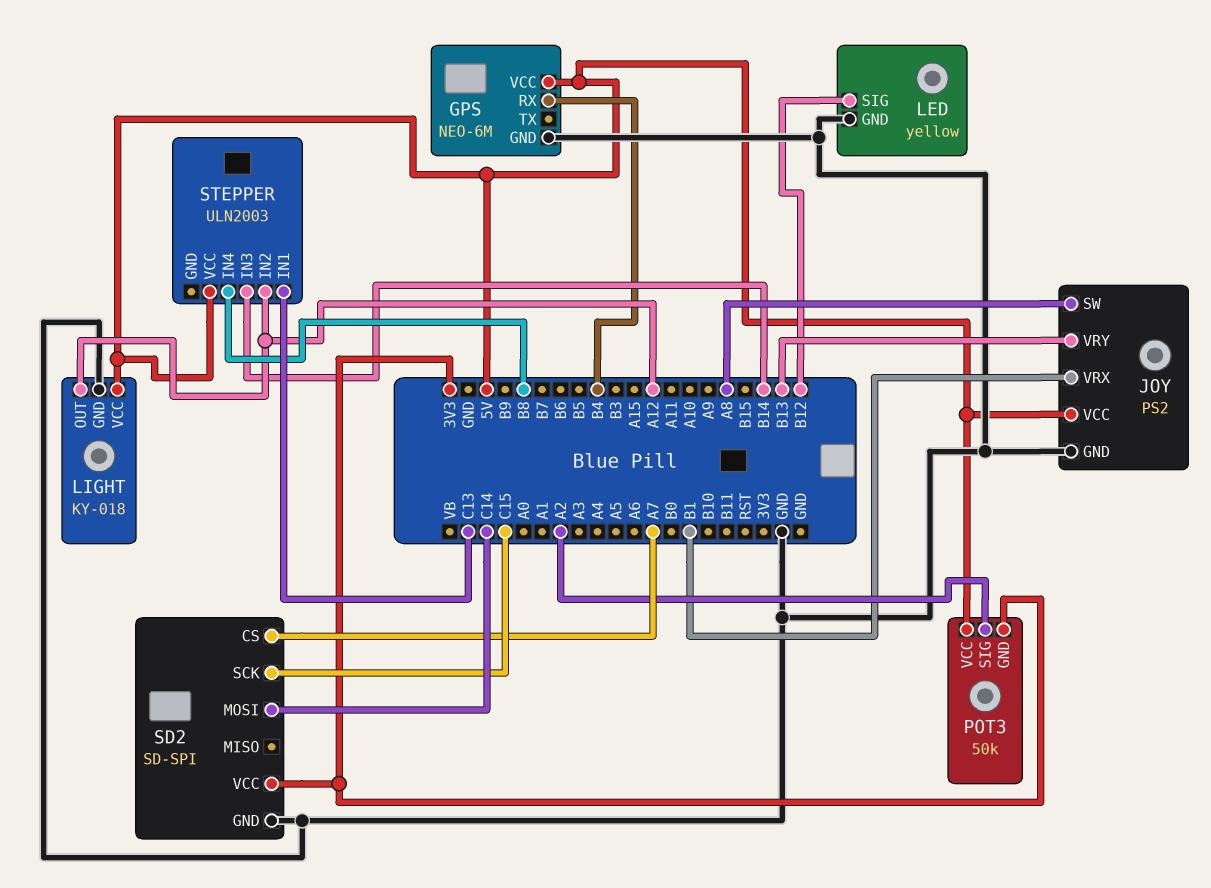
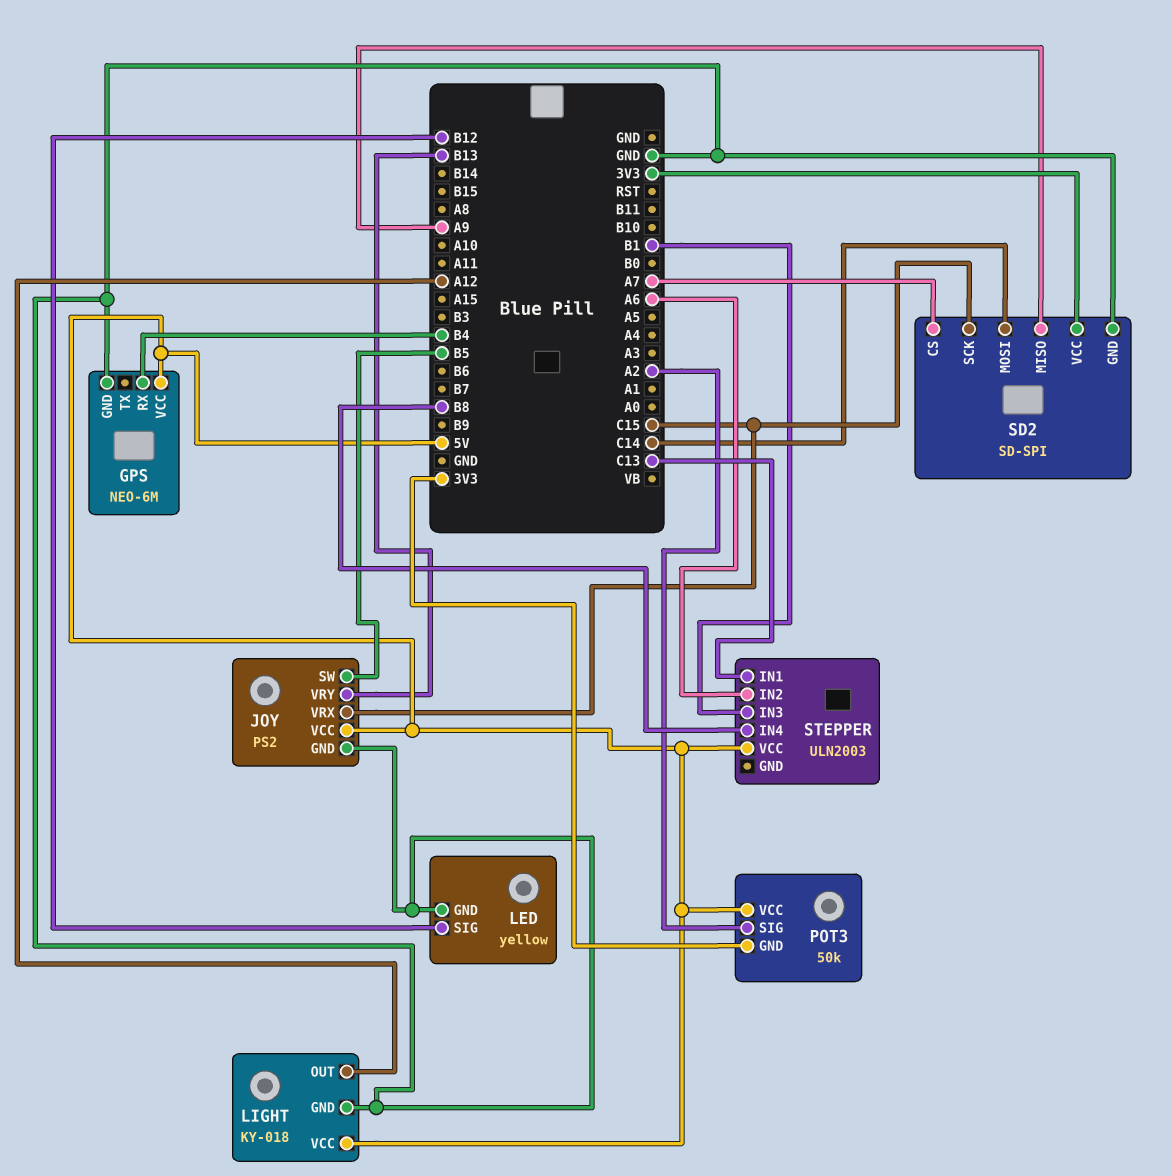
JOY pin SW: A8 -> B5
JOY pin VRX: B1 -> C15
SD2 pin MISO: none -> A9
STEPPER pin IN2: A12 -> A6
STEPPER pin IN3: B14 -> B1

